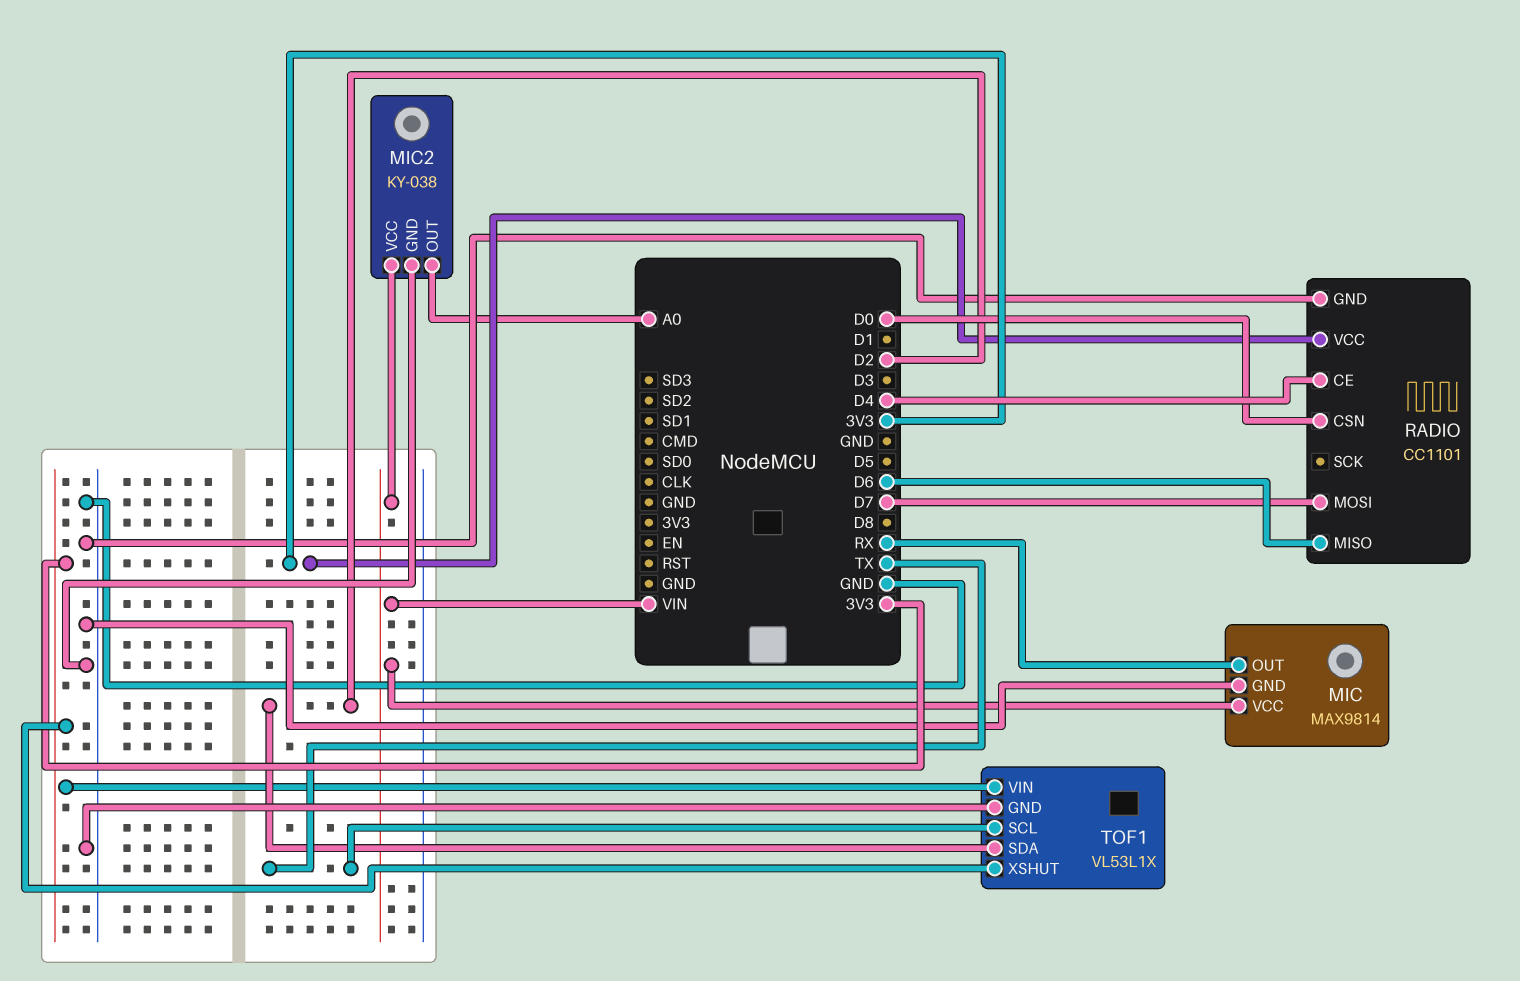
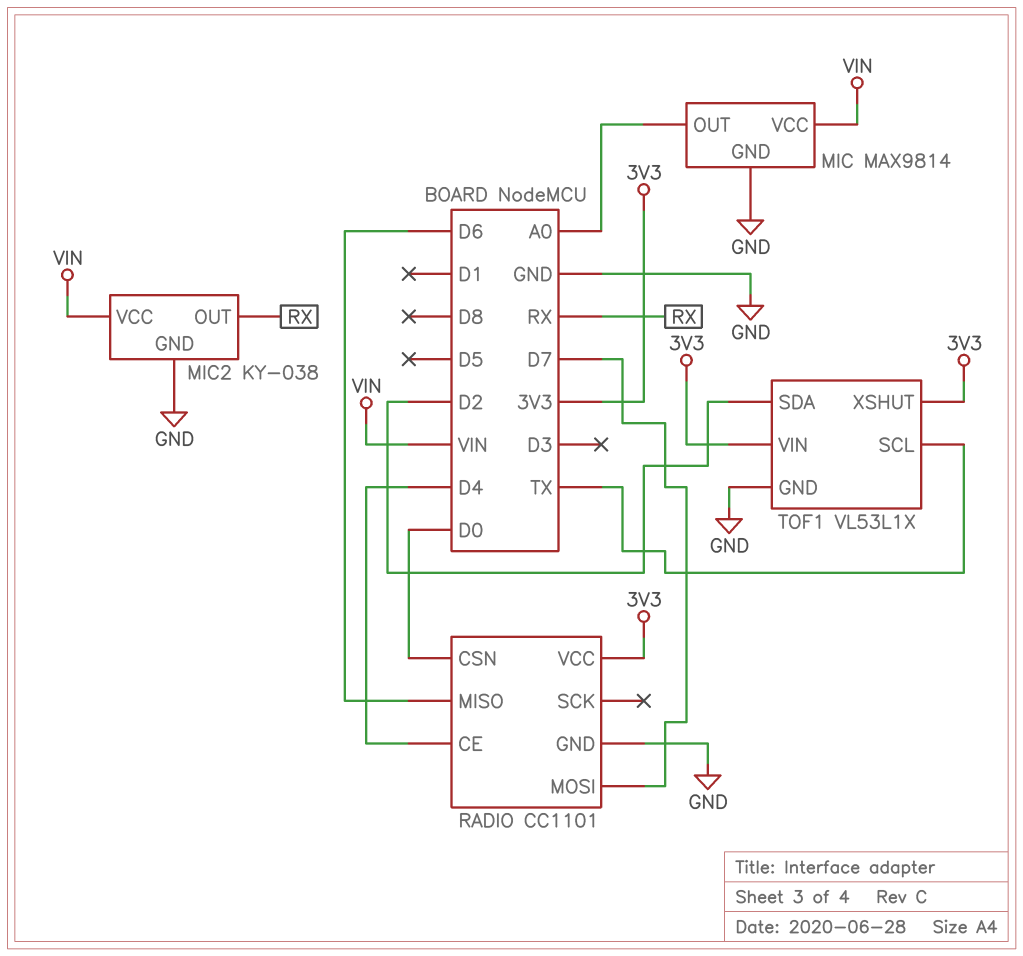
MIC pin OUT: RX -> A0
MIC2 pin OUT: A0 -> RX

